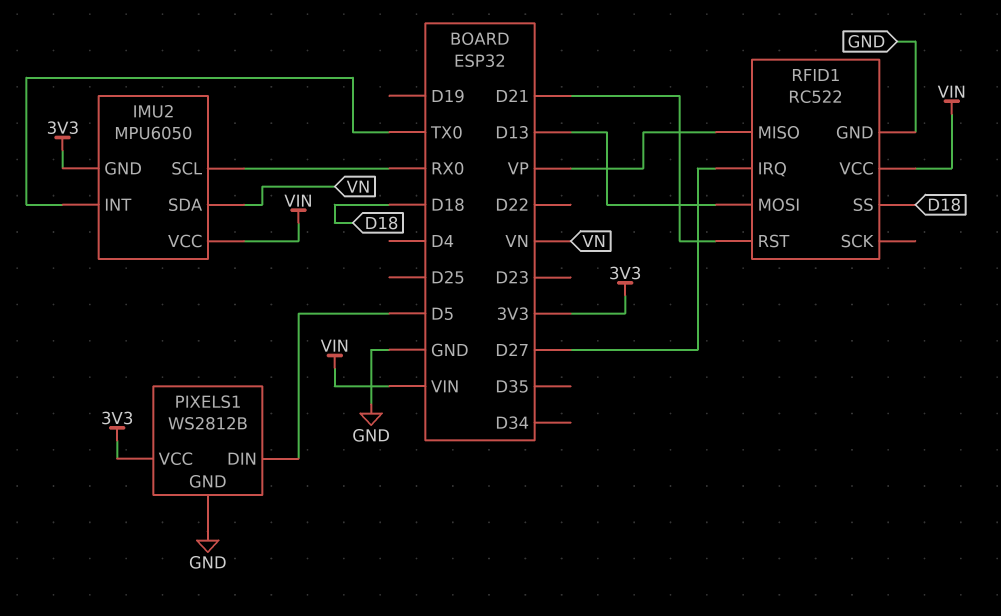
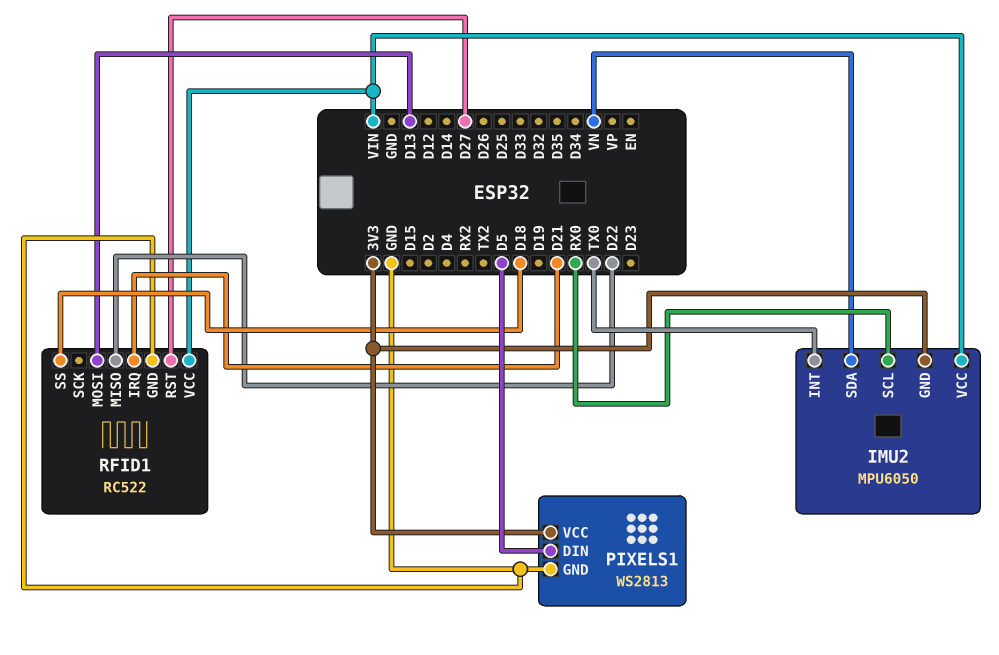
PIXELS1: WS2812B -> WS2813
RFID1 pin IRQ: D27 -> D21
RFID1 pin MISO: VP -> D22
RFID1 pin RST: D21 -> D27

